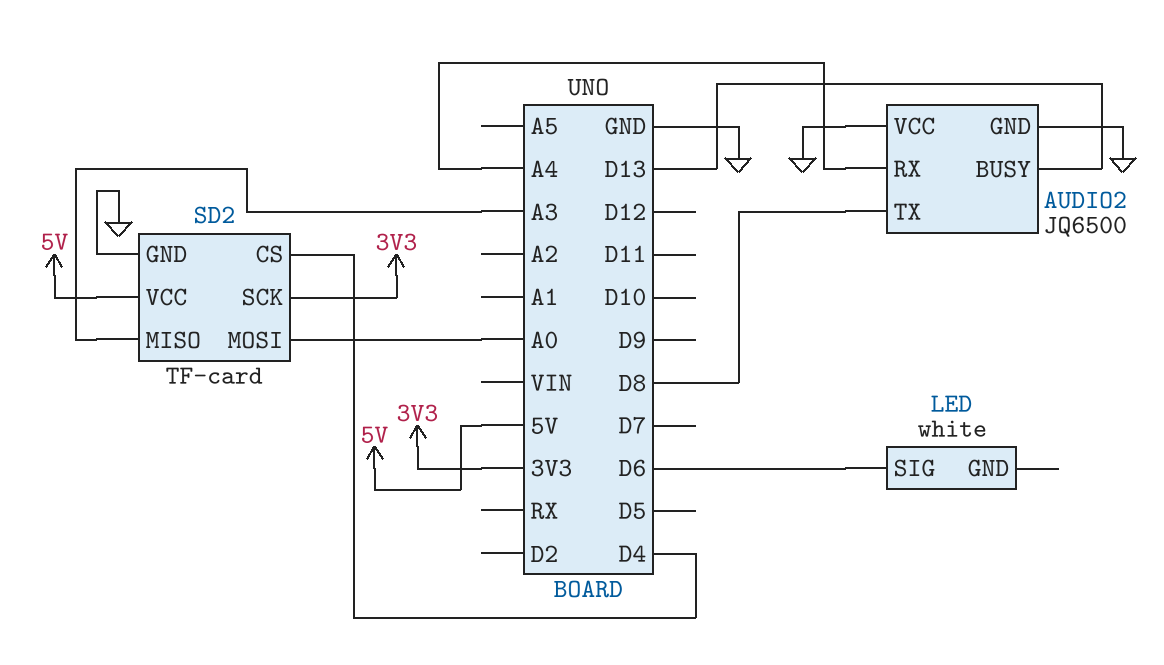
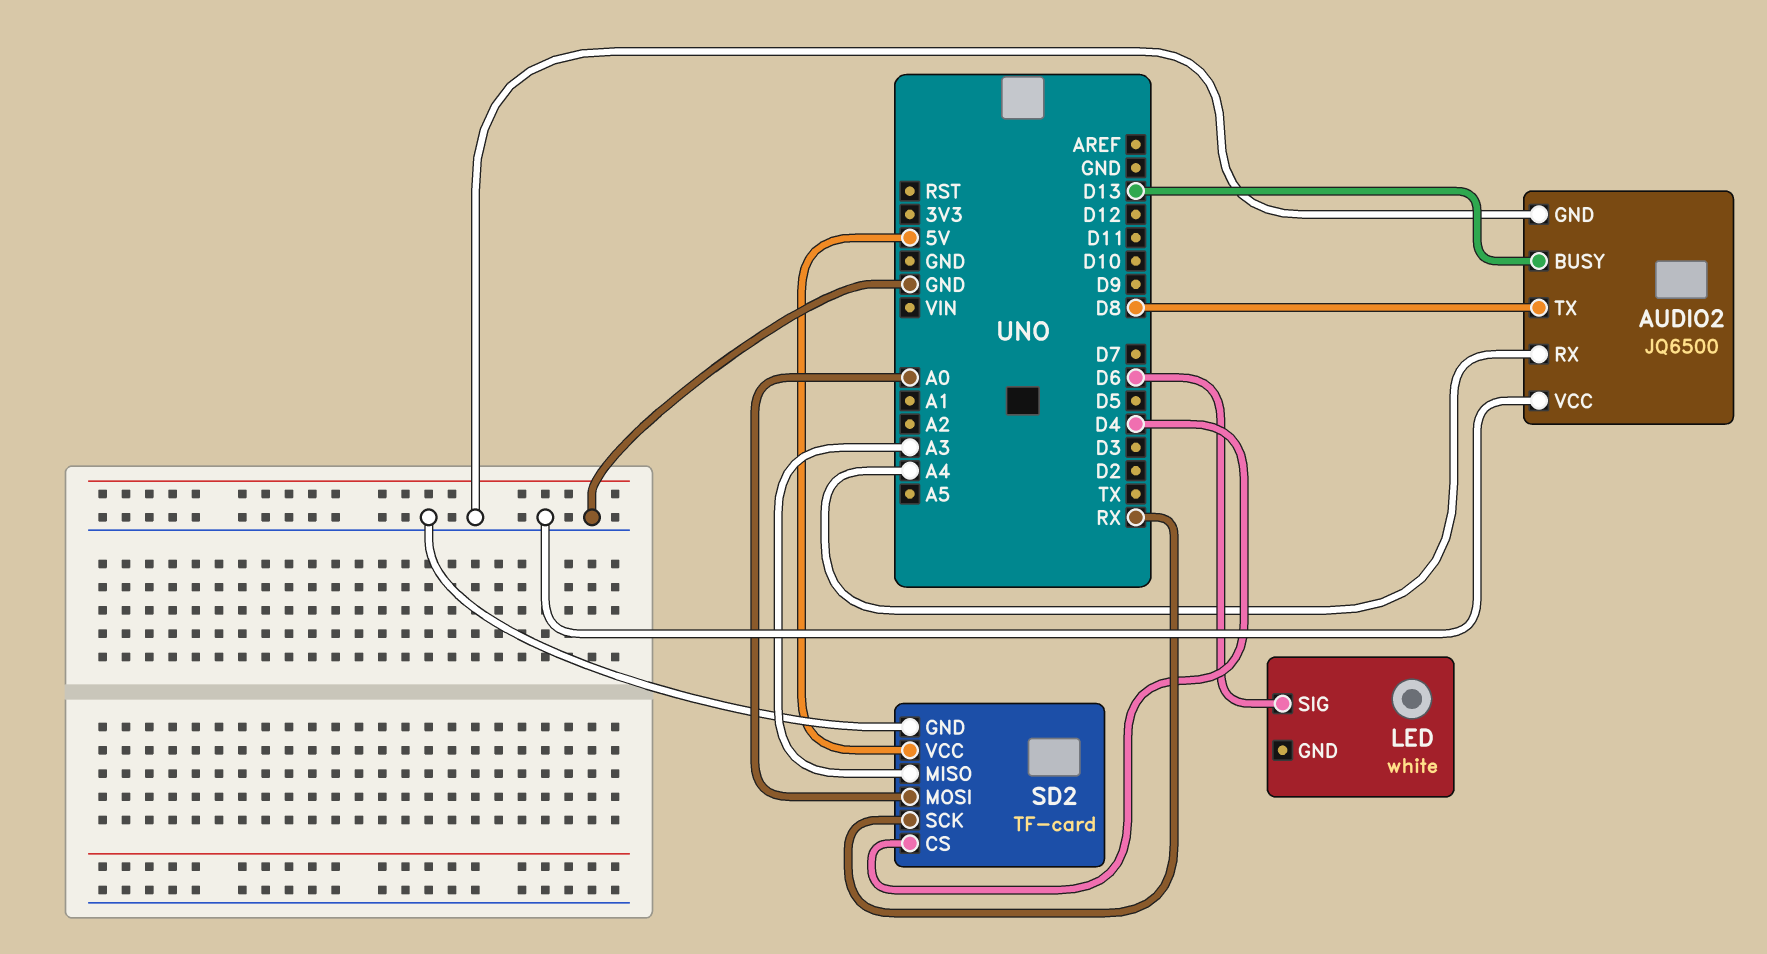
SD2 pin SCK: 3V3 -> RX

